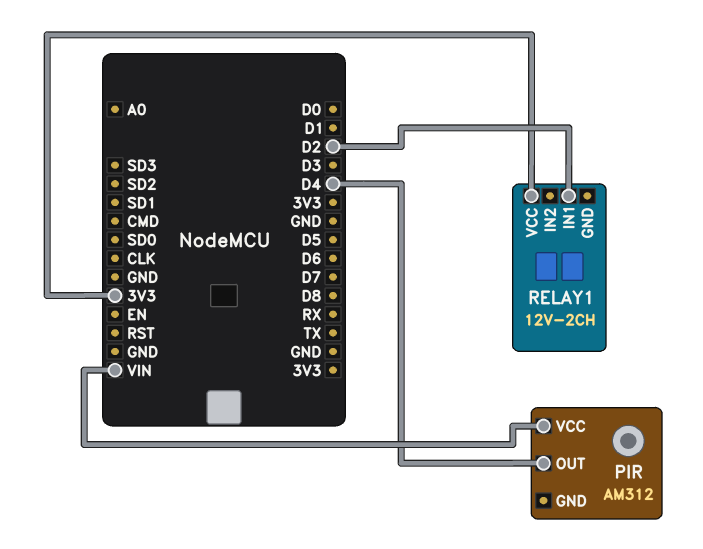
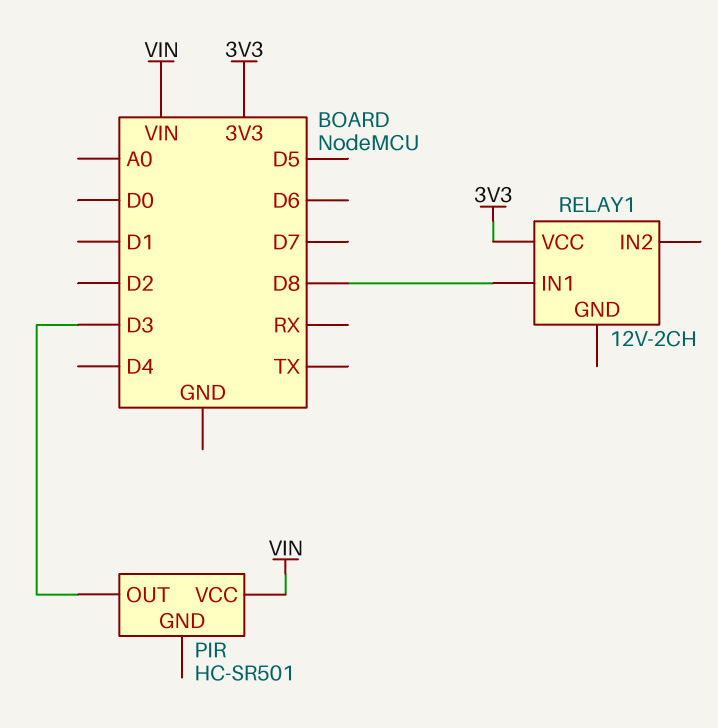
PIR: AM312 -> HC-SR501
PIR pin OUT: D4 -> D3
RELAY1 pin IN1: D2 -> D8

